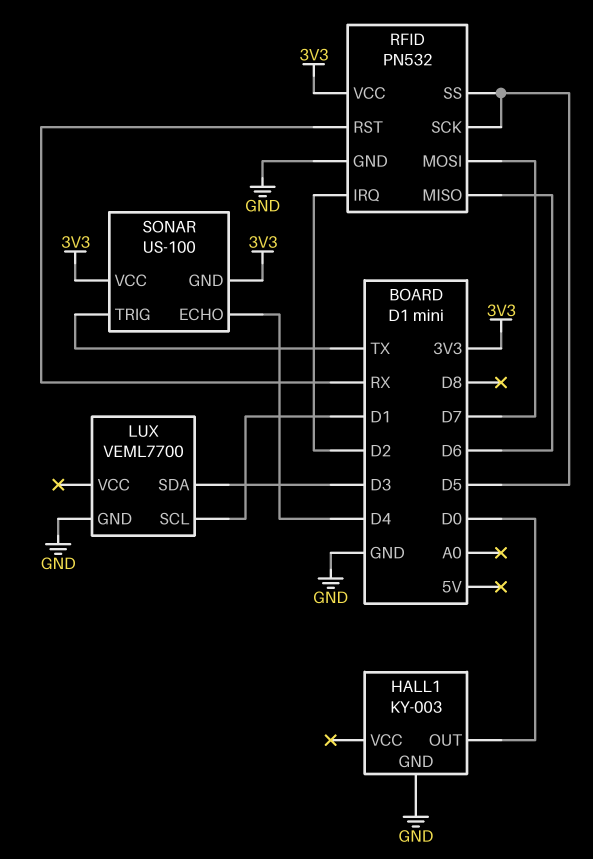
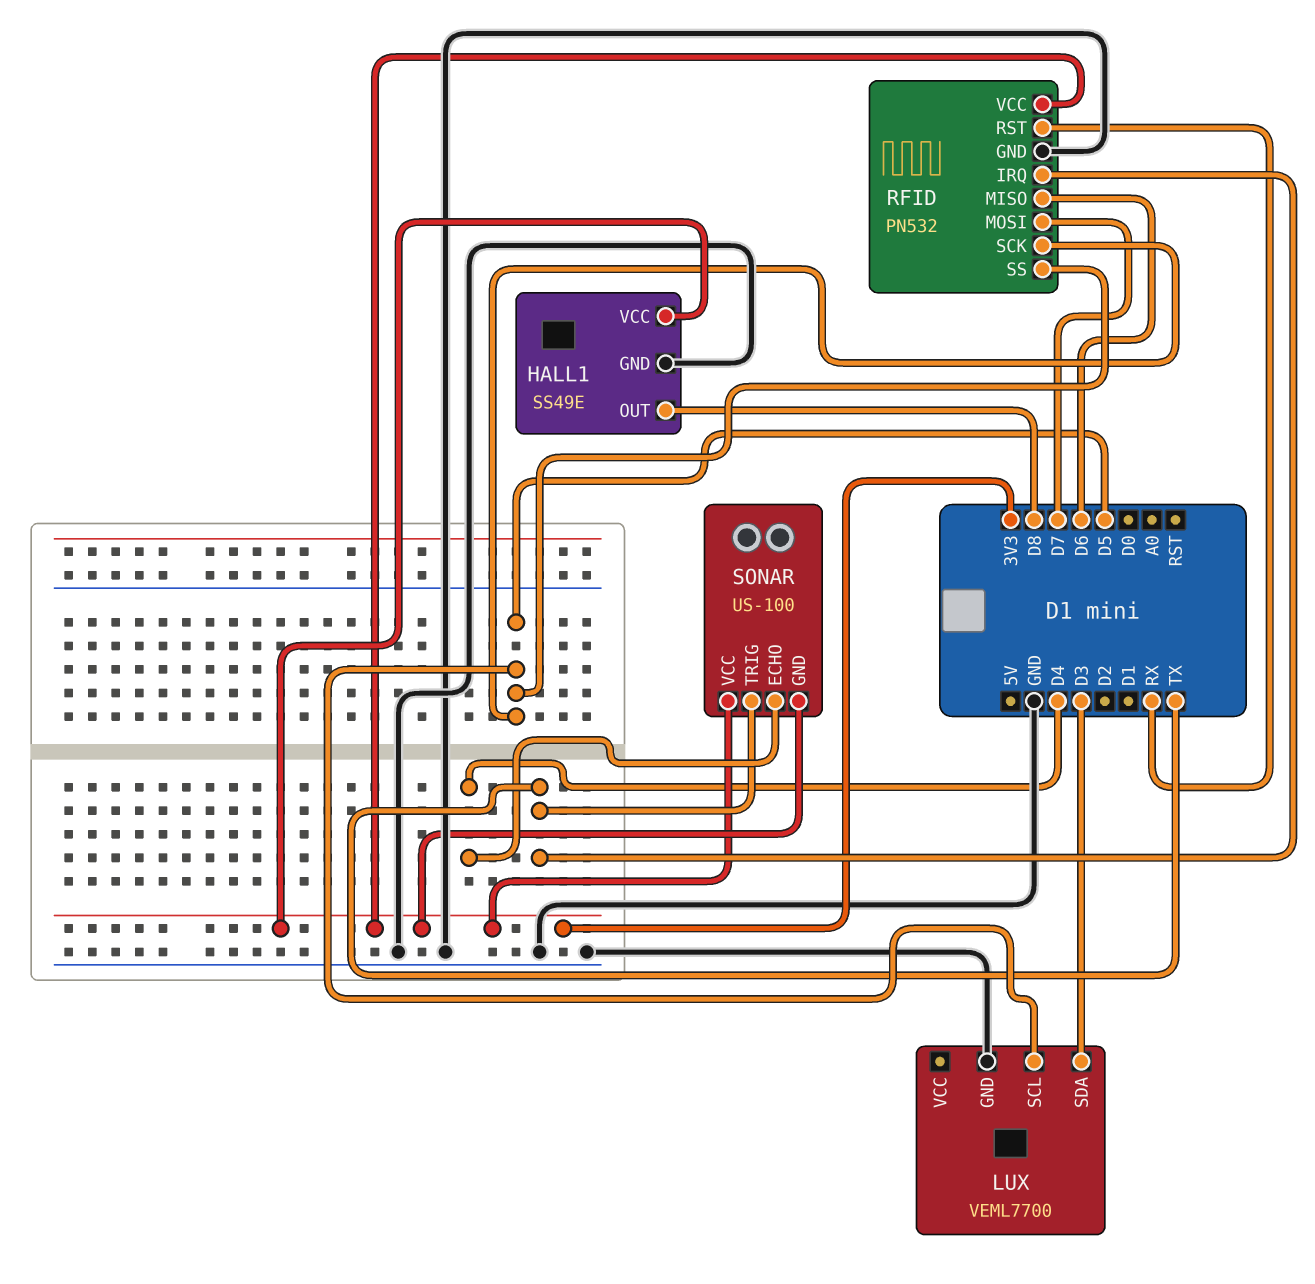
HALL1: KY-003 -> SS49E
HALL1 pin OUT: D0 -> D8
HALL1 pin VCC: none -> 3V3
LUX pin SCL: D1 -> D5
RFID pin IRQ: D2 -> TX

